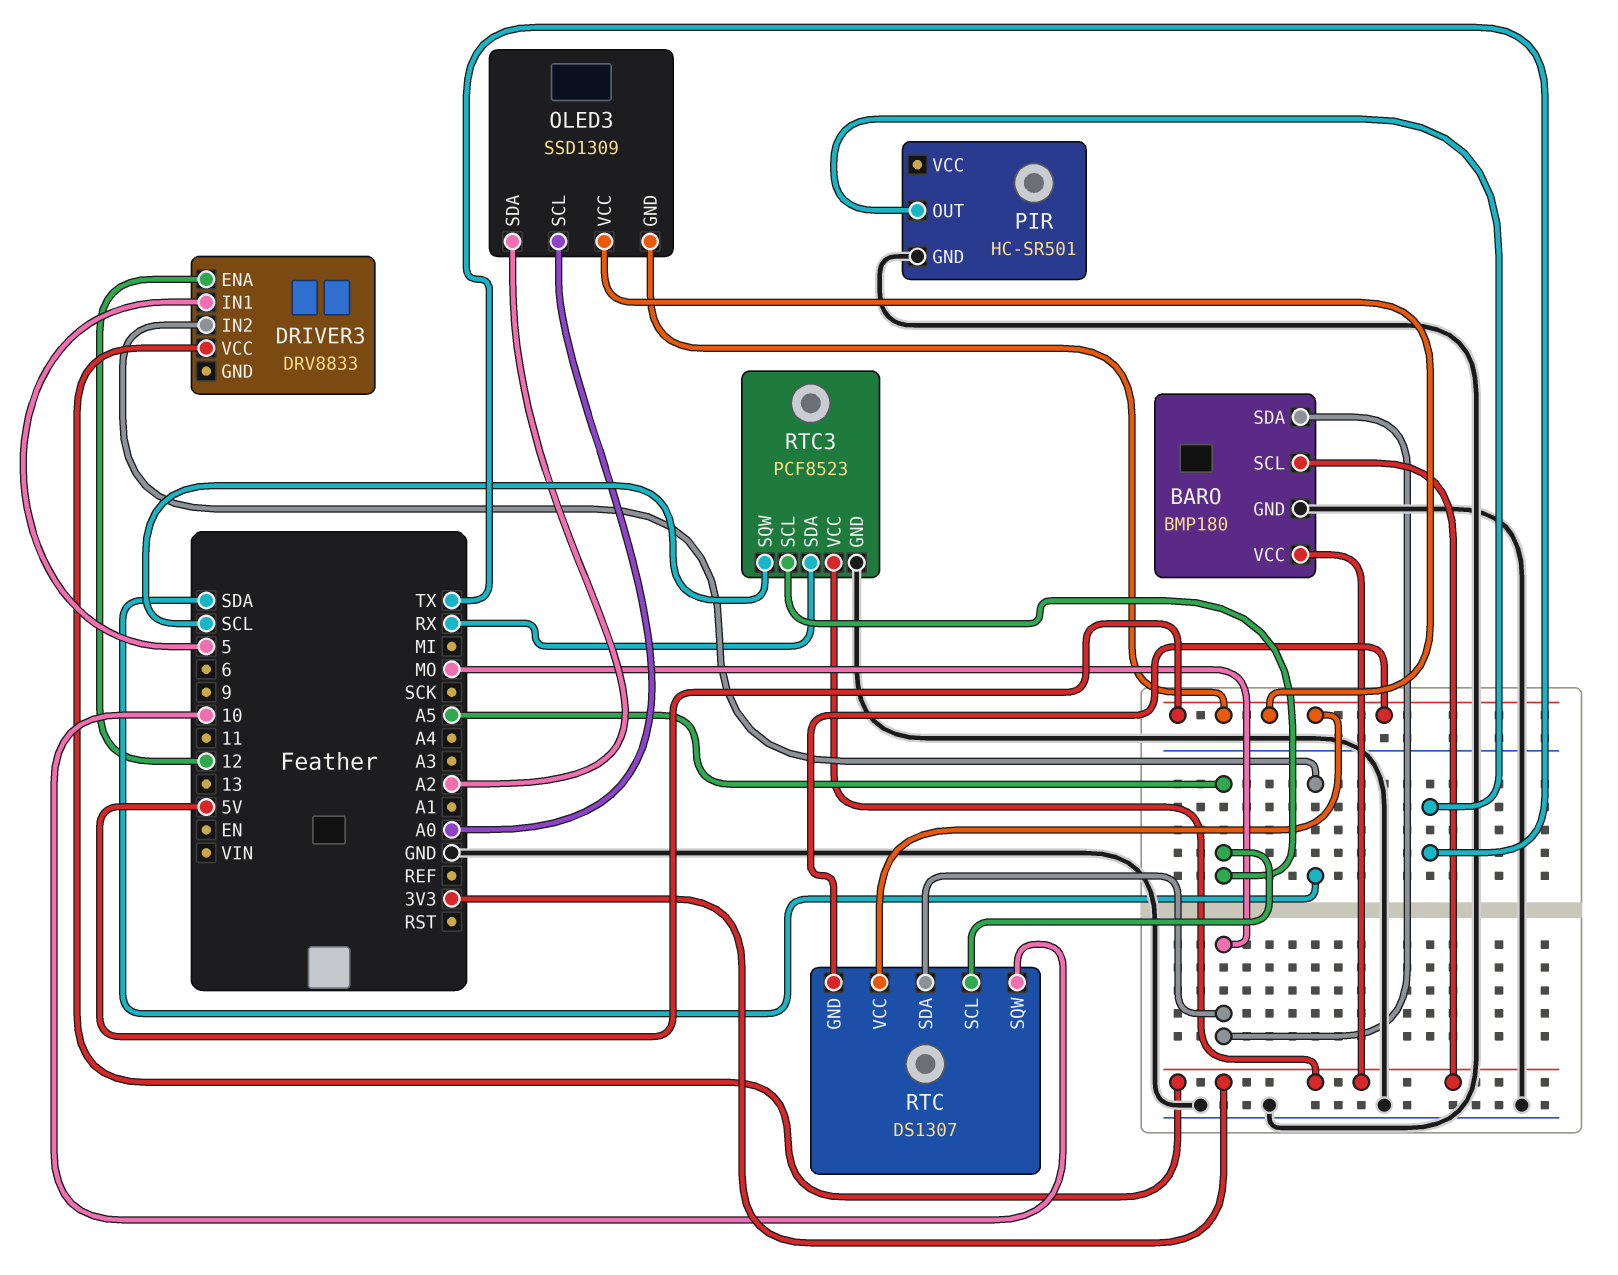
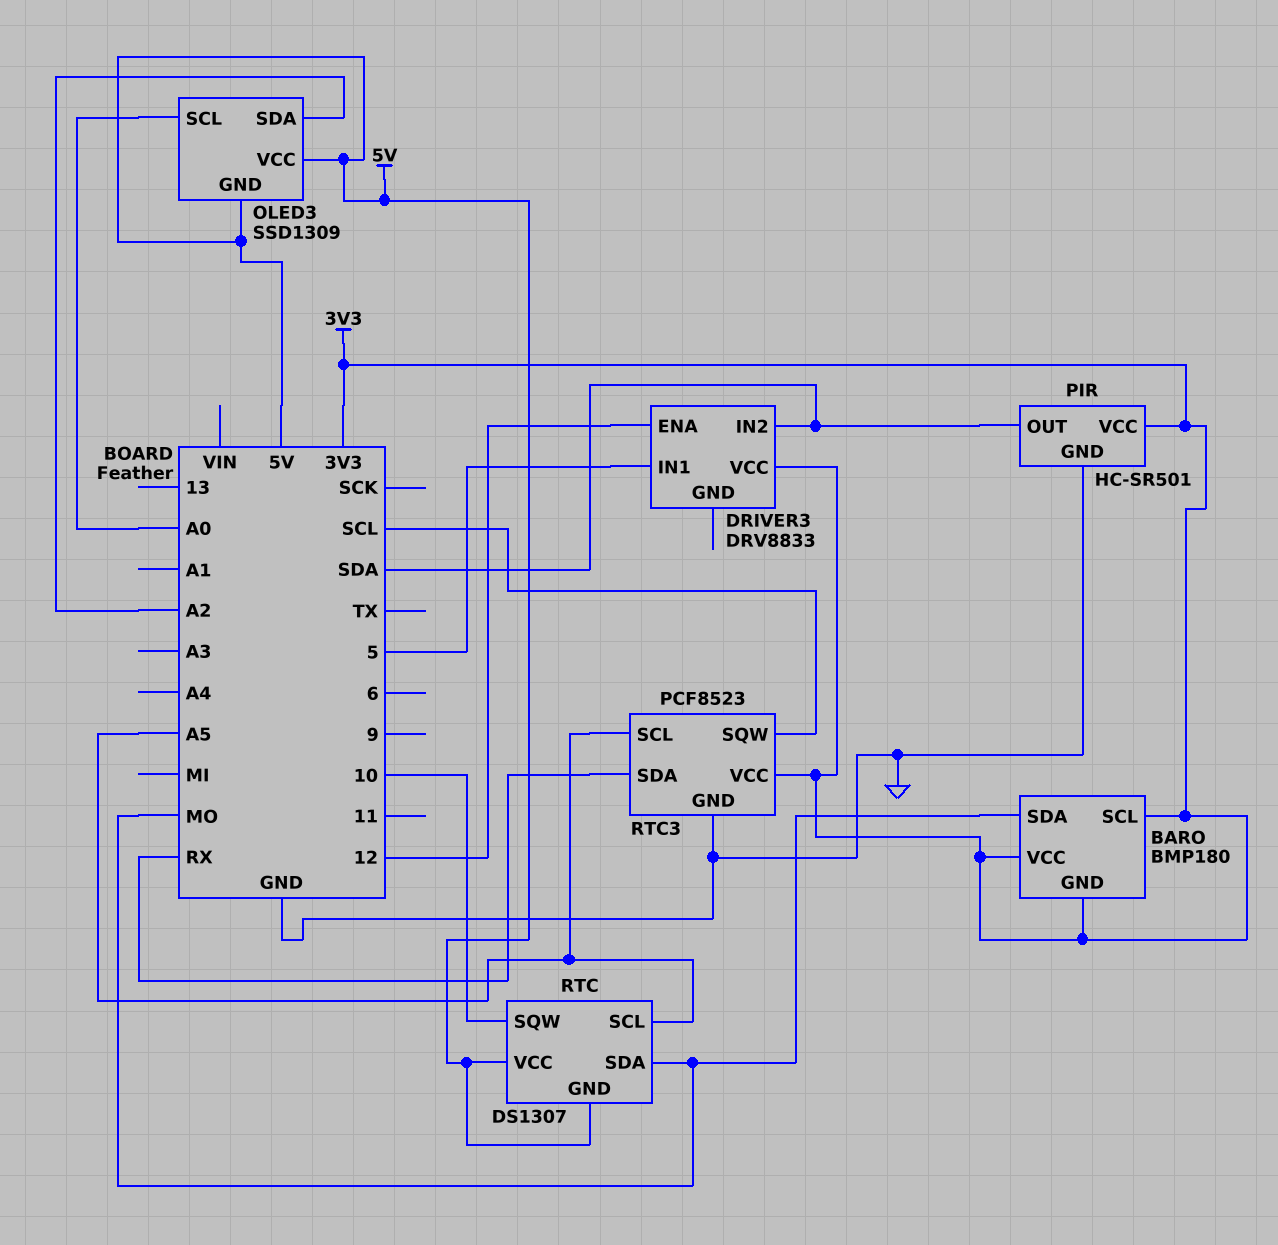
BARO pin GND: GND -> 3V3
PIR pin OUT: TX -> SDA
PIR pin VCC: none -> 3V3

